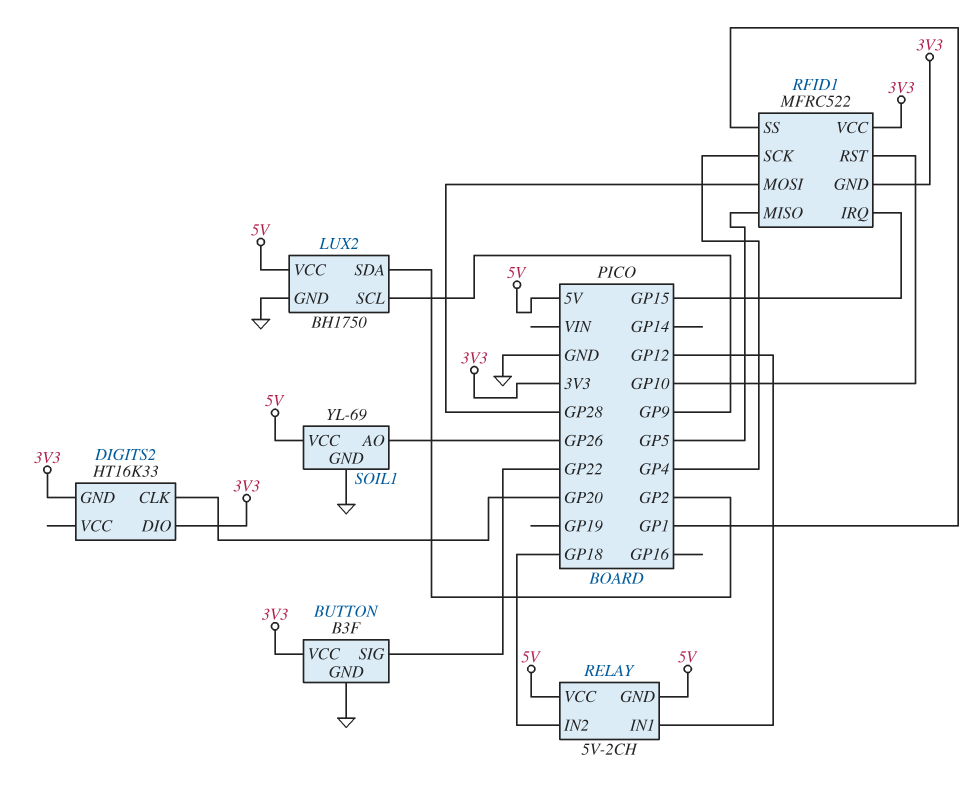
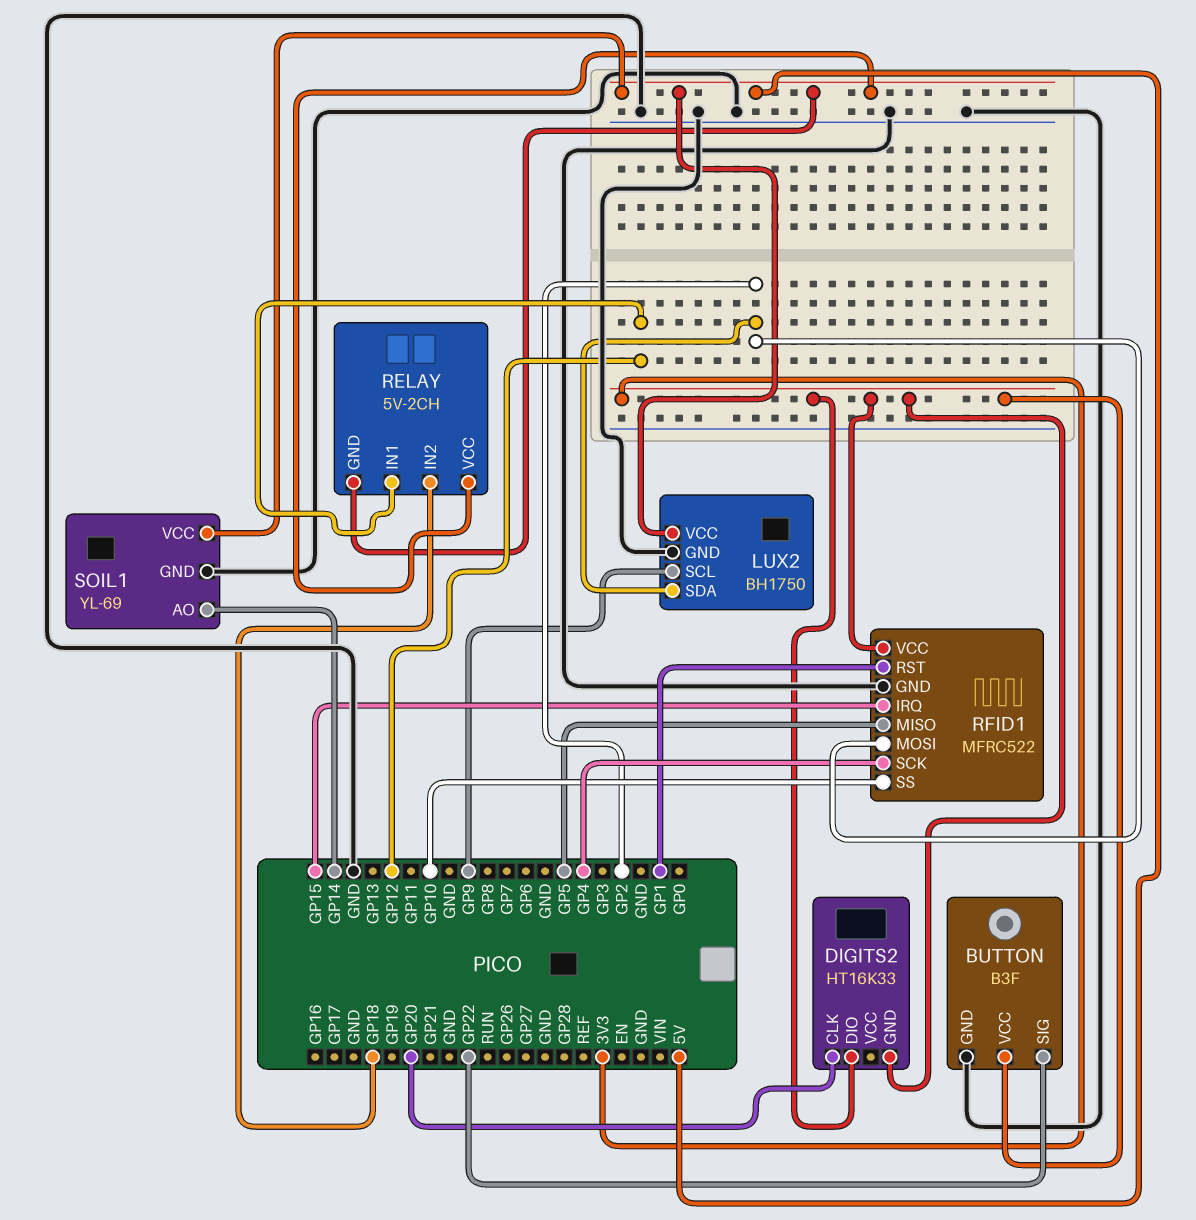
RFID1 pin GND: 3V3 -> GND
RFID1 pin MOSI: GP28 -> GP2
RFID1 pin RST: GP10 -> GP1
RFID1 pin SS: GP1 -> GP10
SOIL1 pin AO: GP26 -> GP14

